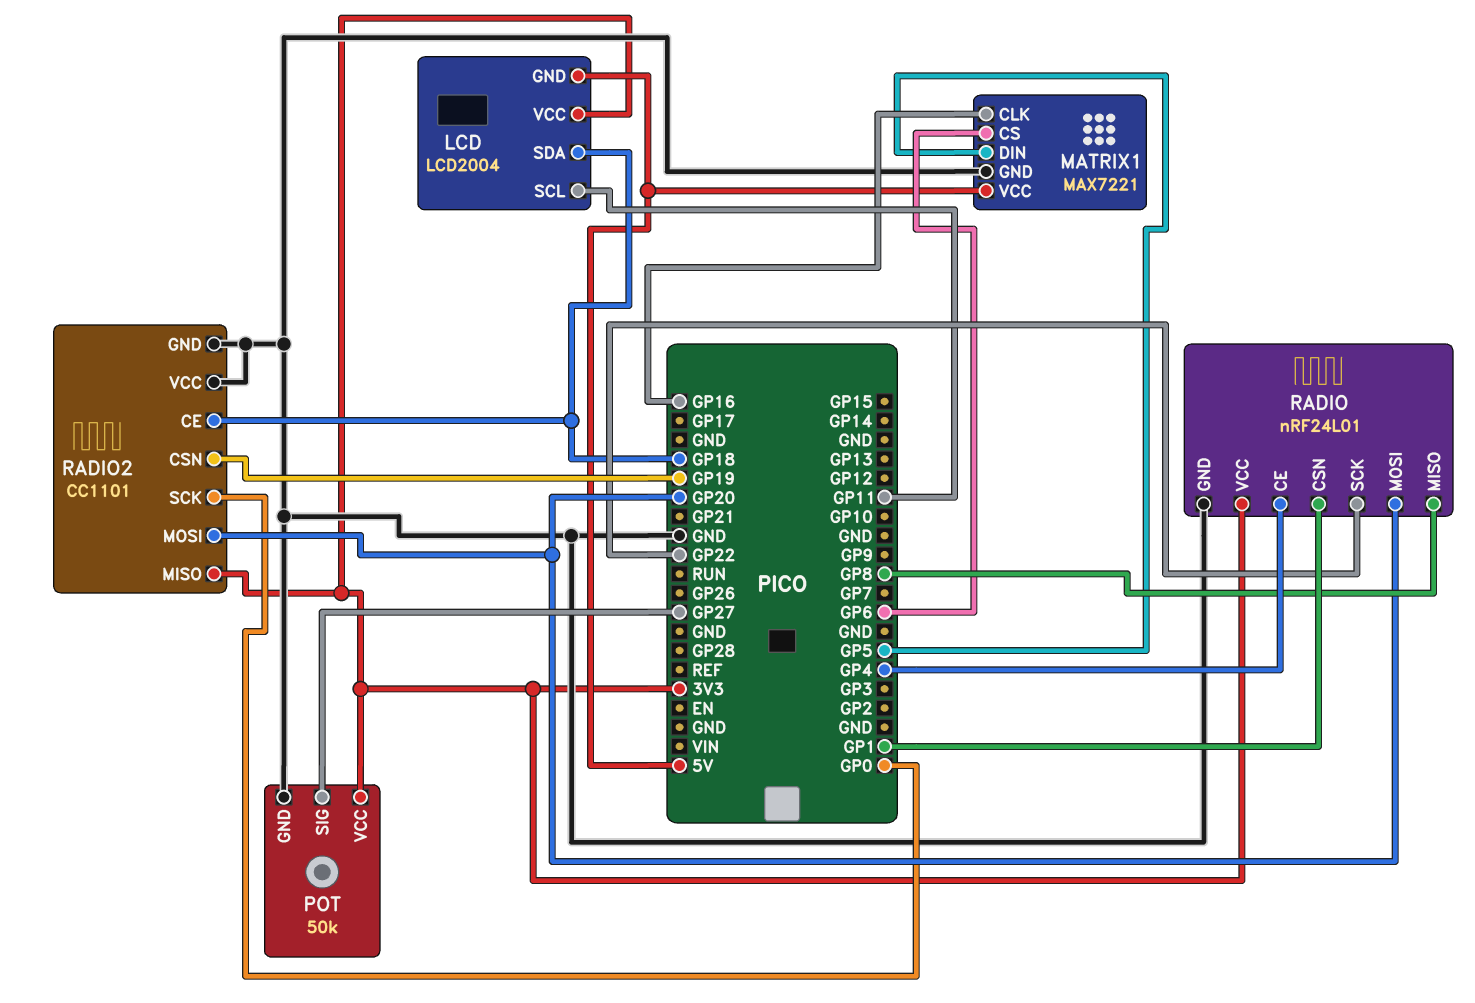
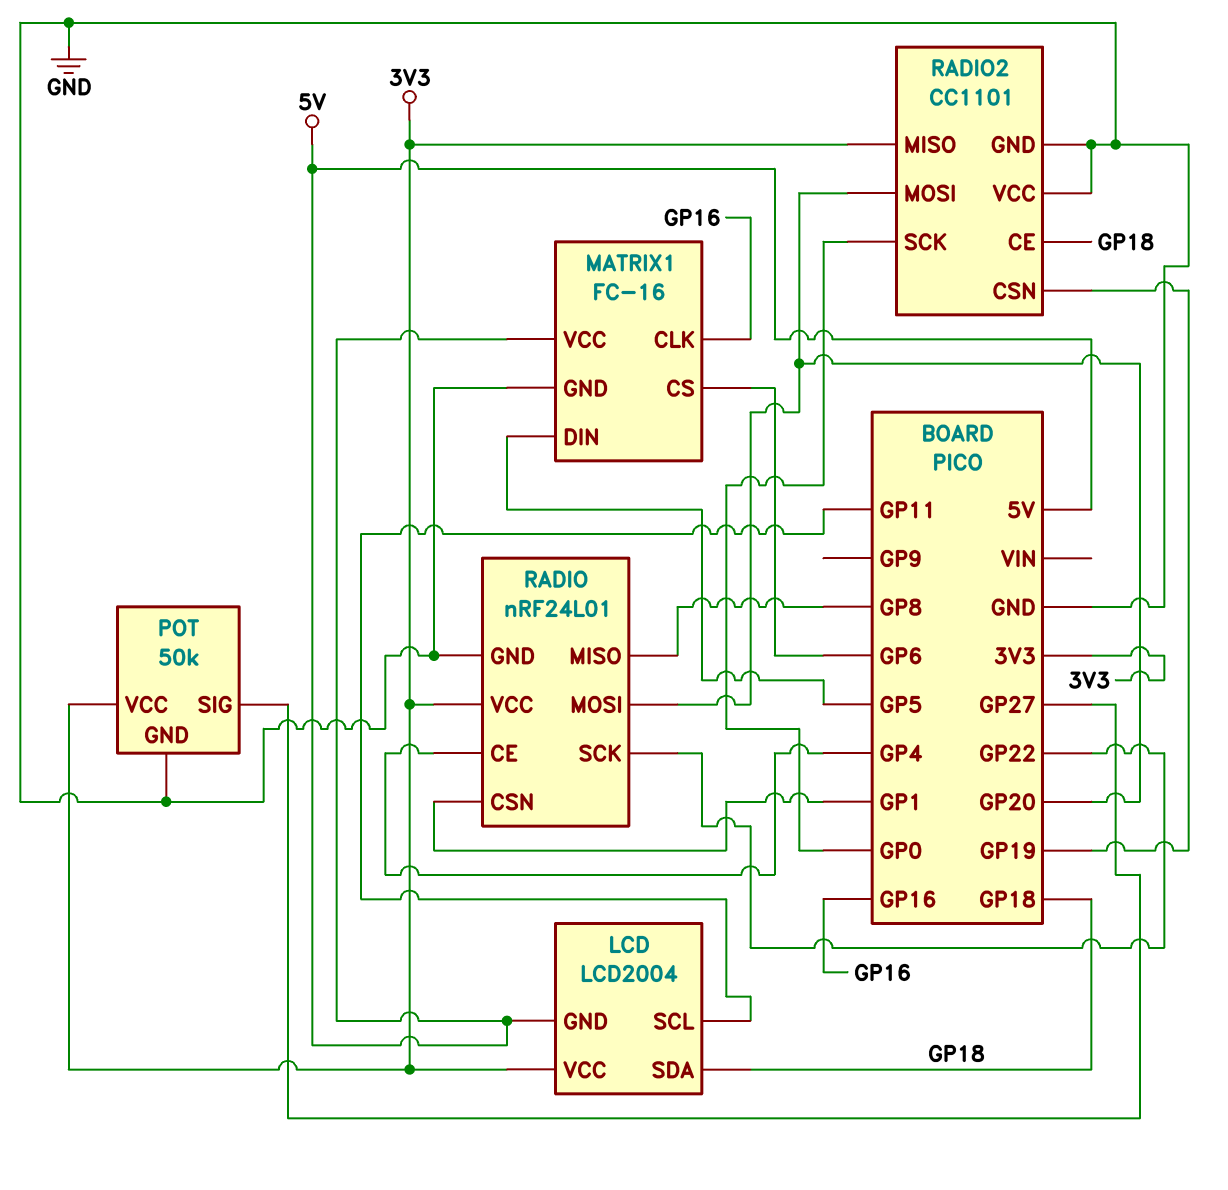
MATRIX1: MAX7221 -> FC-16

